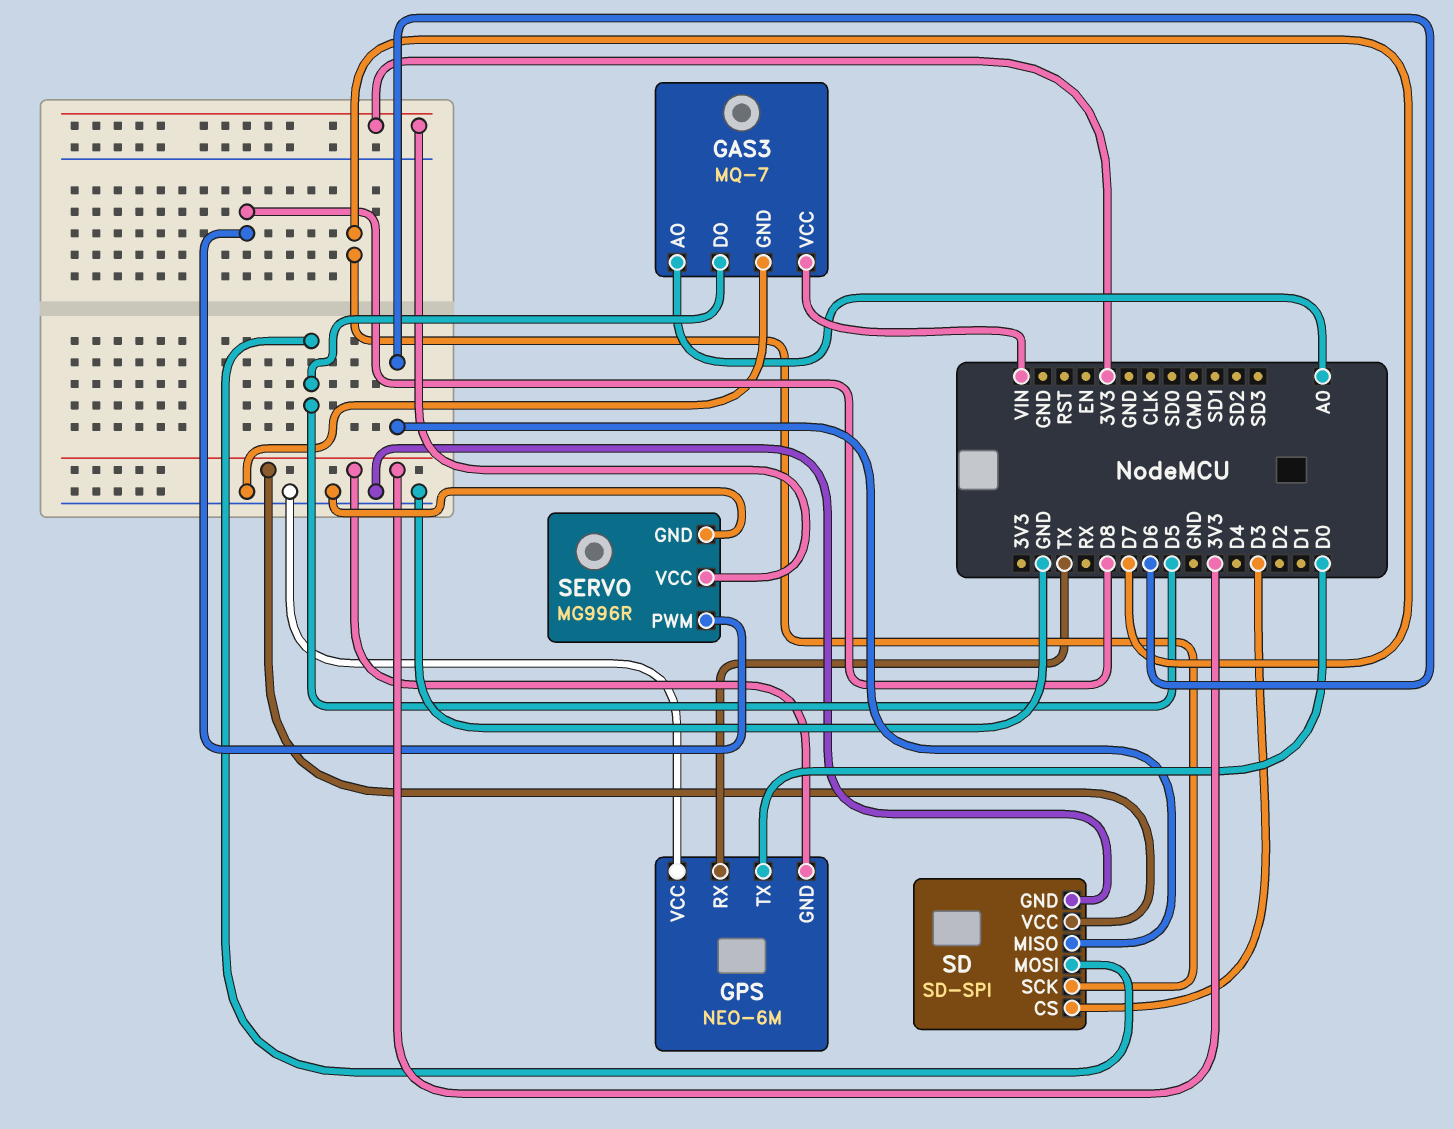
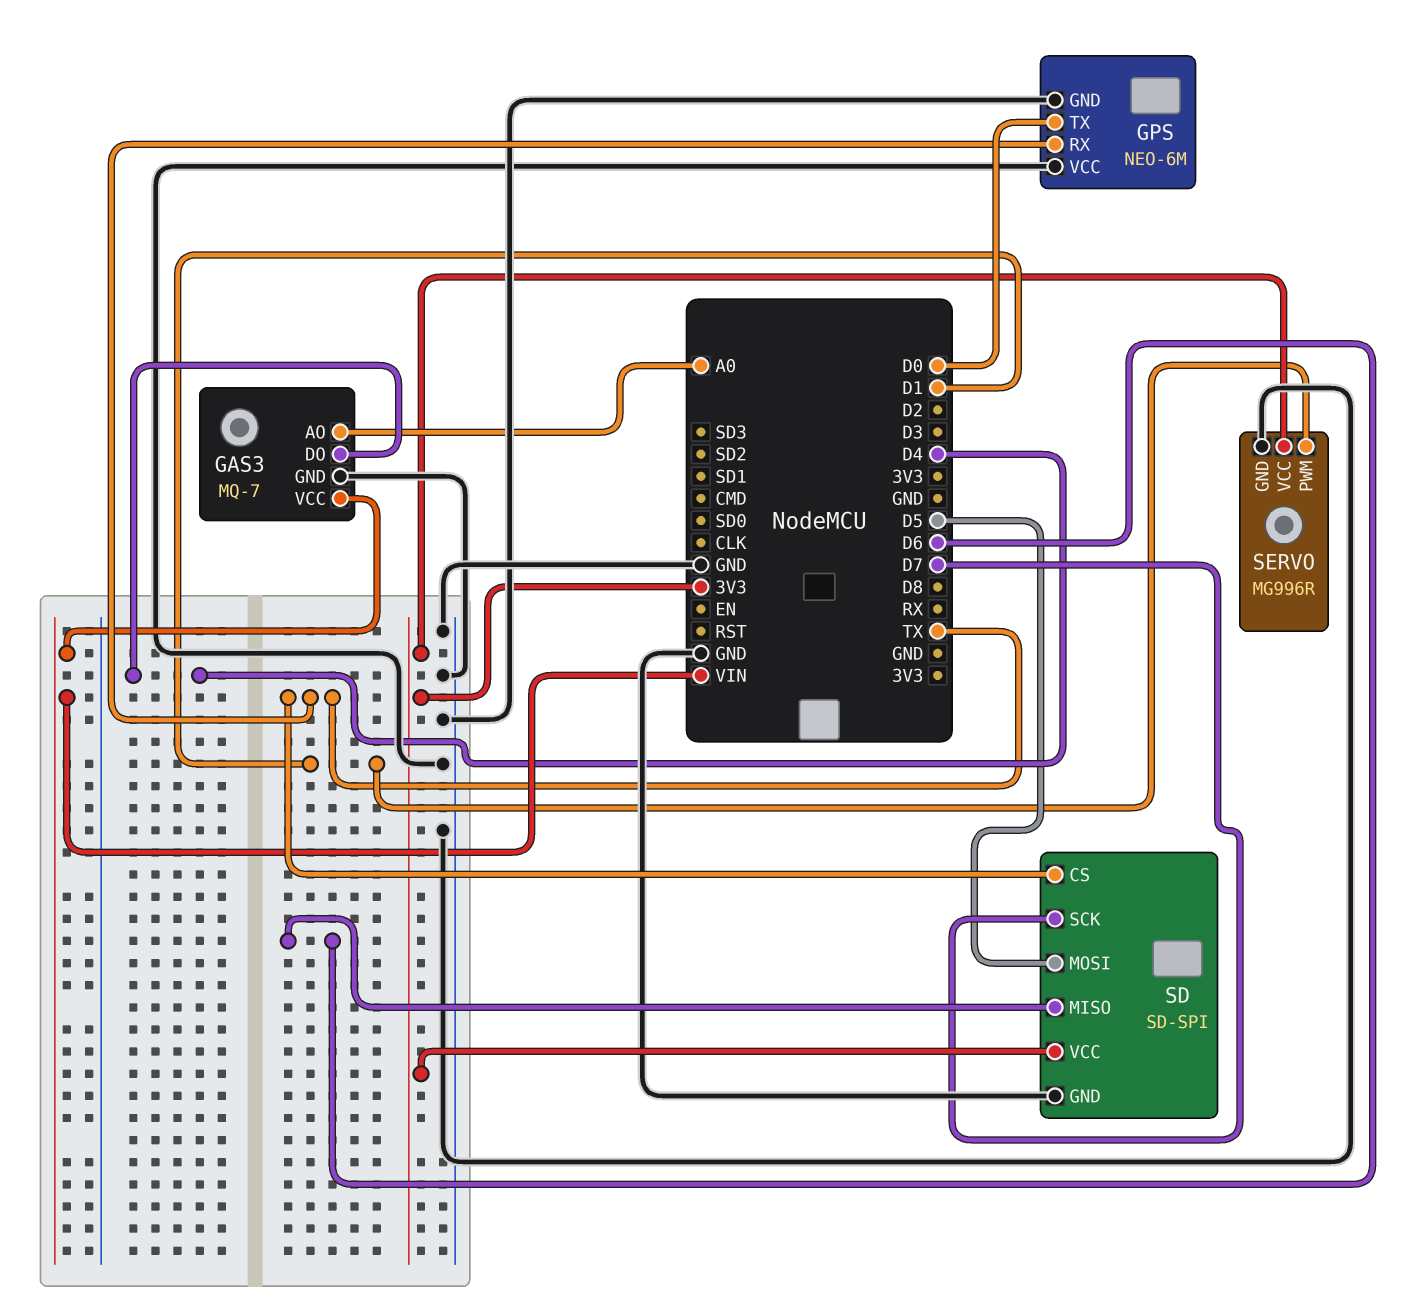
GAS3 pin DO: D5 -> D4
GPS pin GND: 3V3 -> GND
SD pin CS: D3 -> TX
SERVO pin PWM: D8 -> D1

